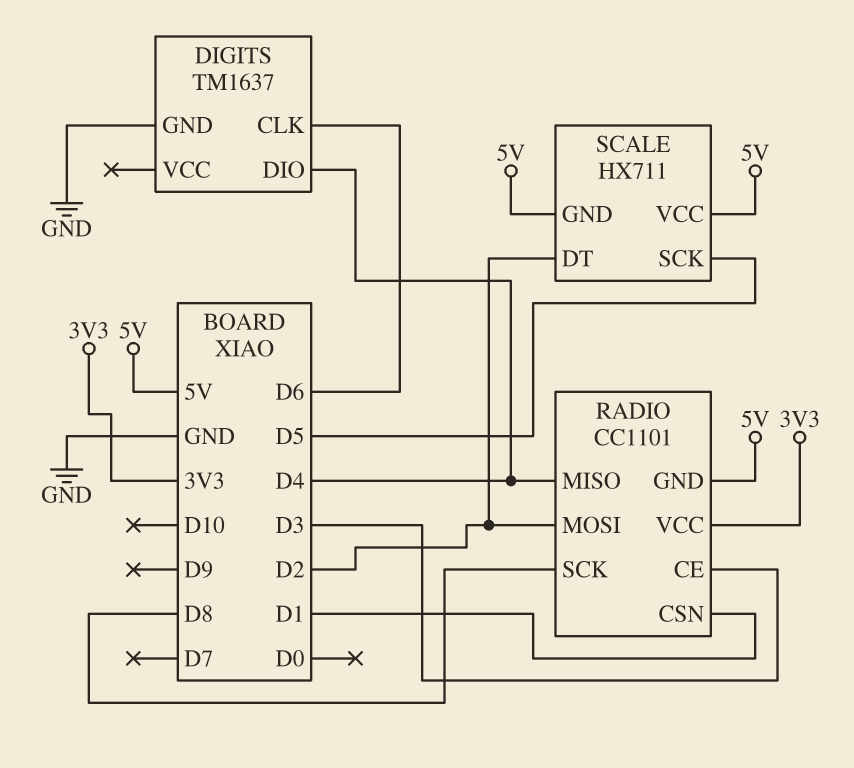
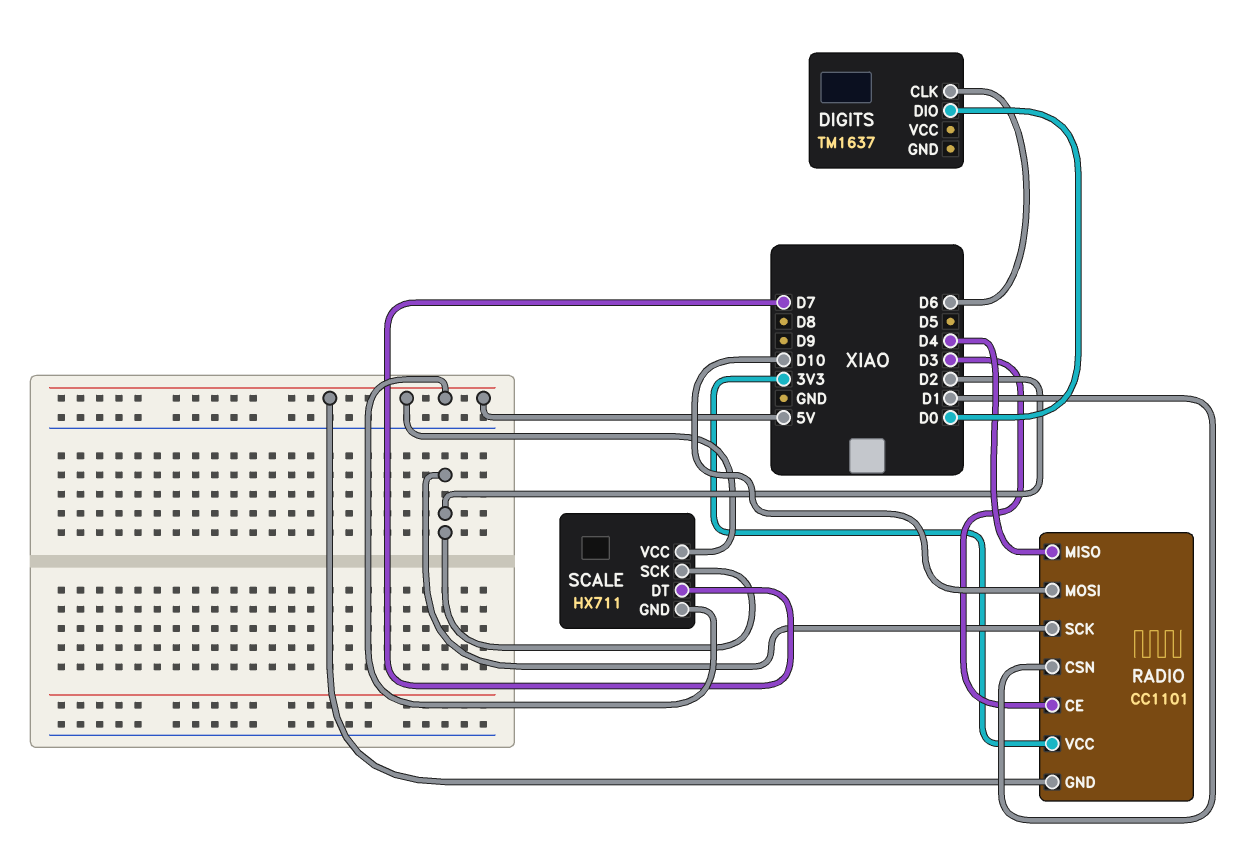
DIGITS pin DIO: D4 -> D0
DIGITS pin GND: GND -> none
RADIO pin MOSI: D2 -> D10
RADIO pin SCK: D8 -> D2
SCALE pin DT: D2 -> D7
SCALE pin SCK: D5 -> D2

